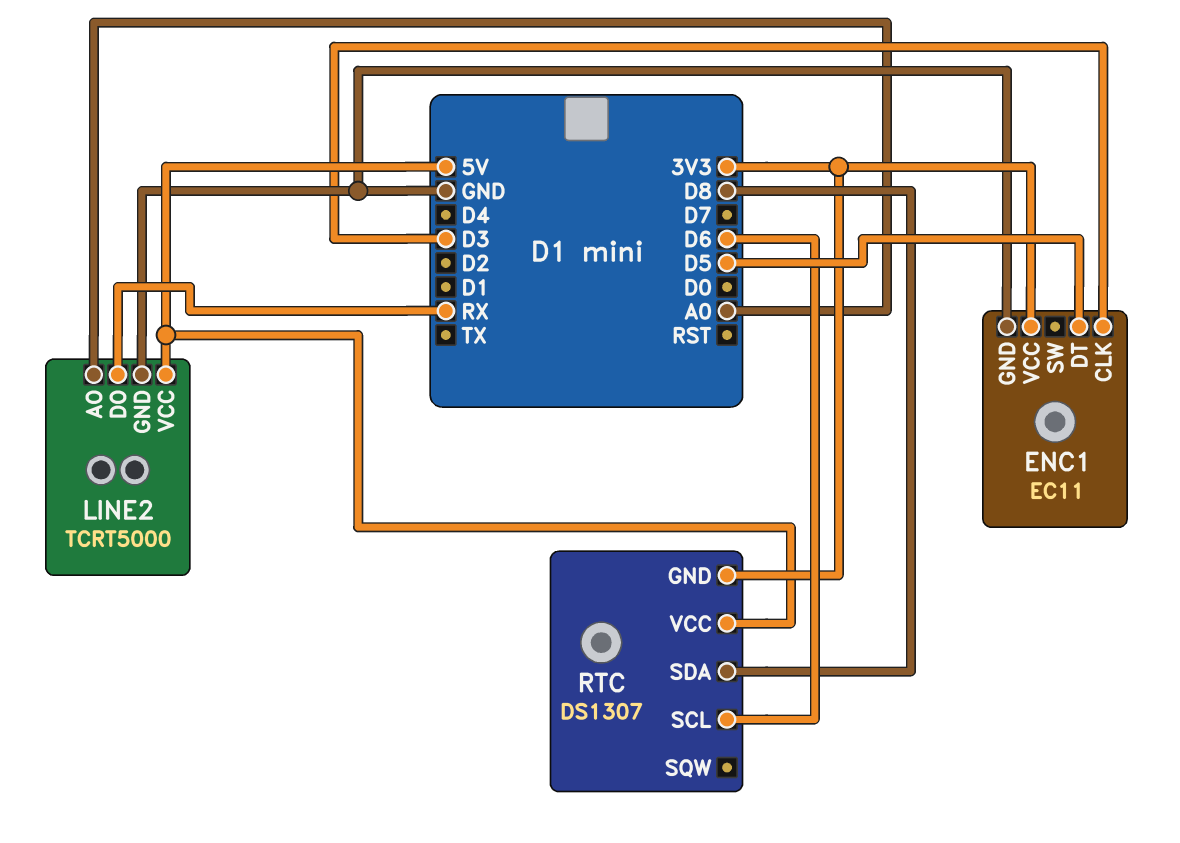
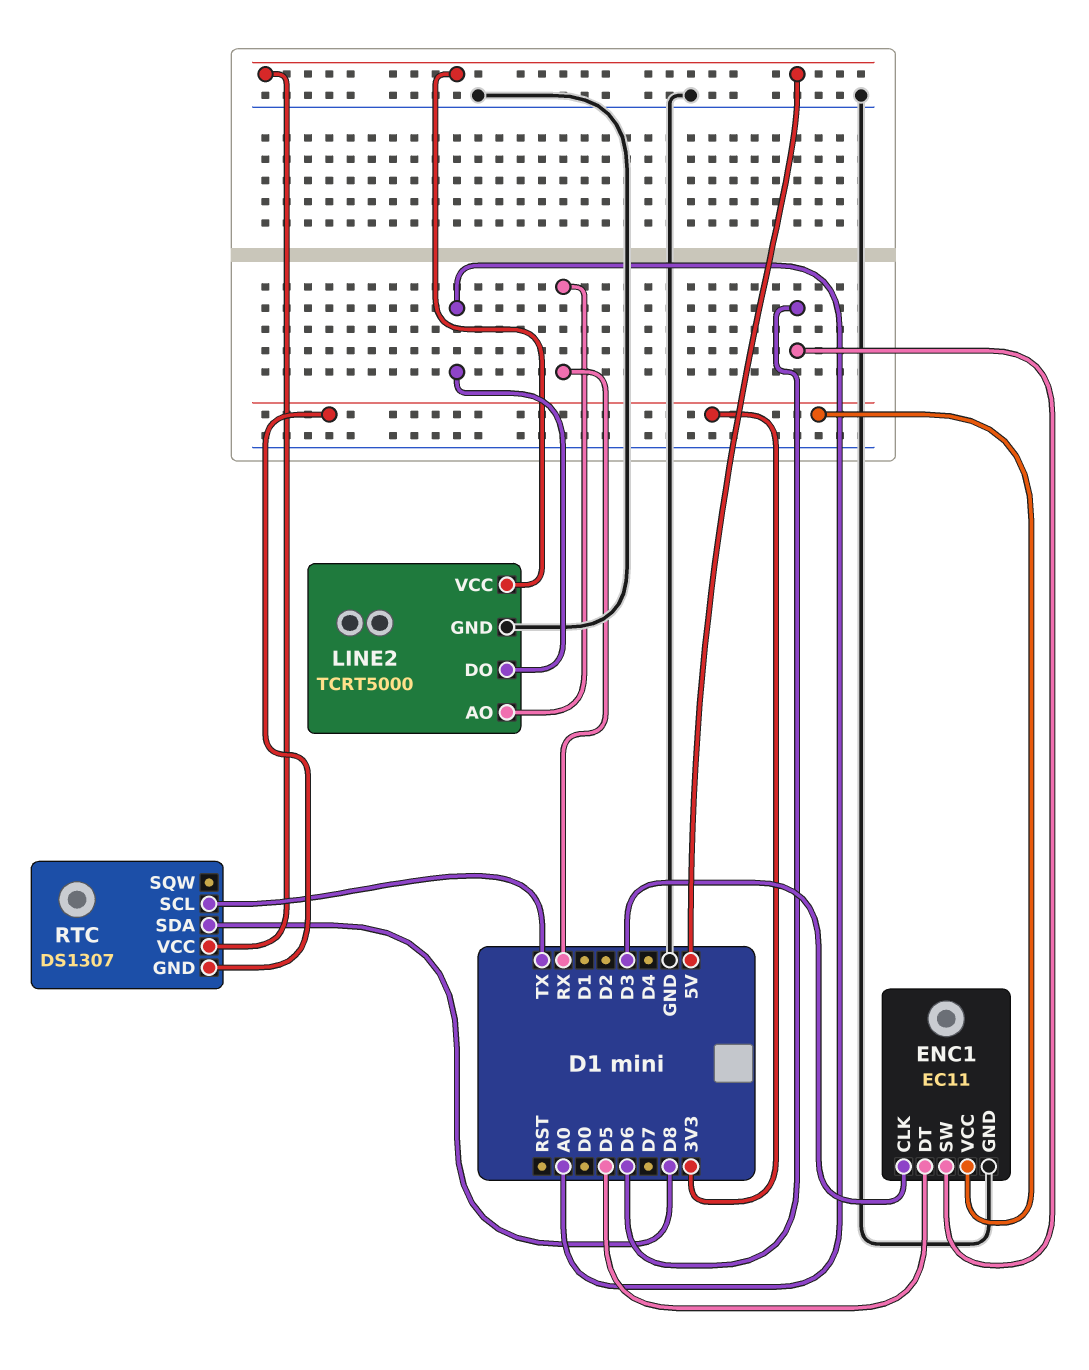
ENC1 pin SW: none -> D6
LINE2 pin AO: A0 -> RX
LINE2 pin DO: RX -> A0
RTC pin SCL: D6 -> TX

